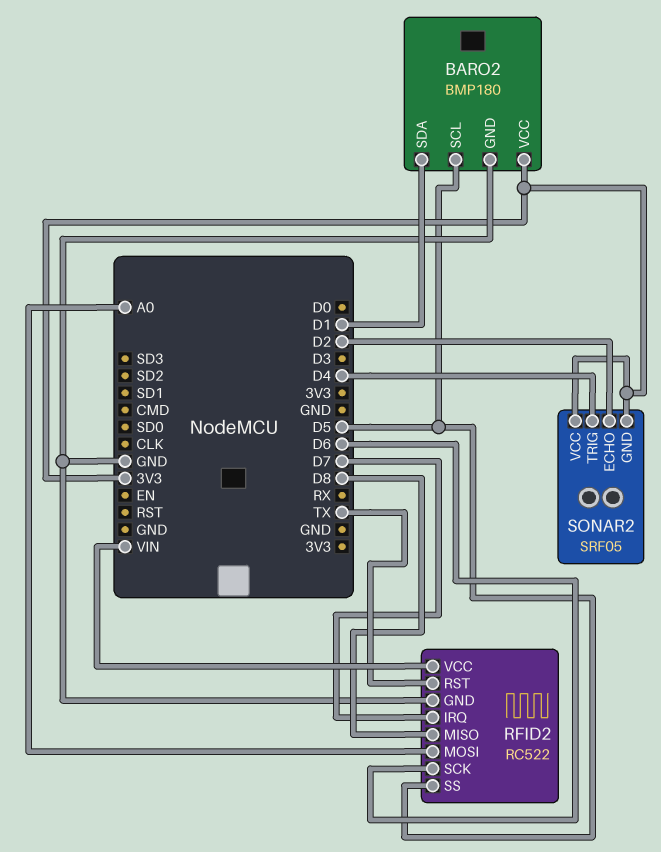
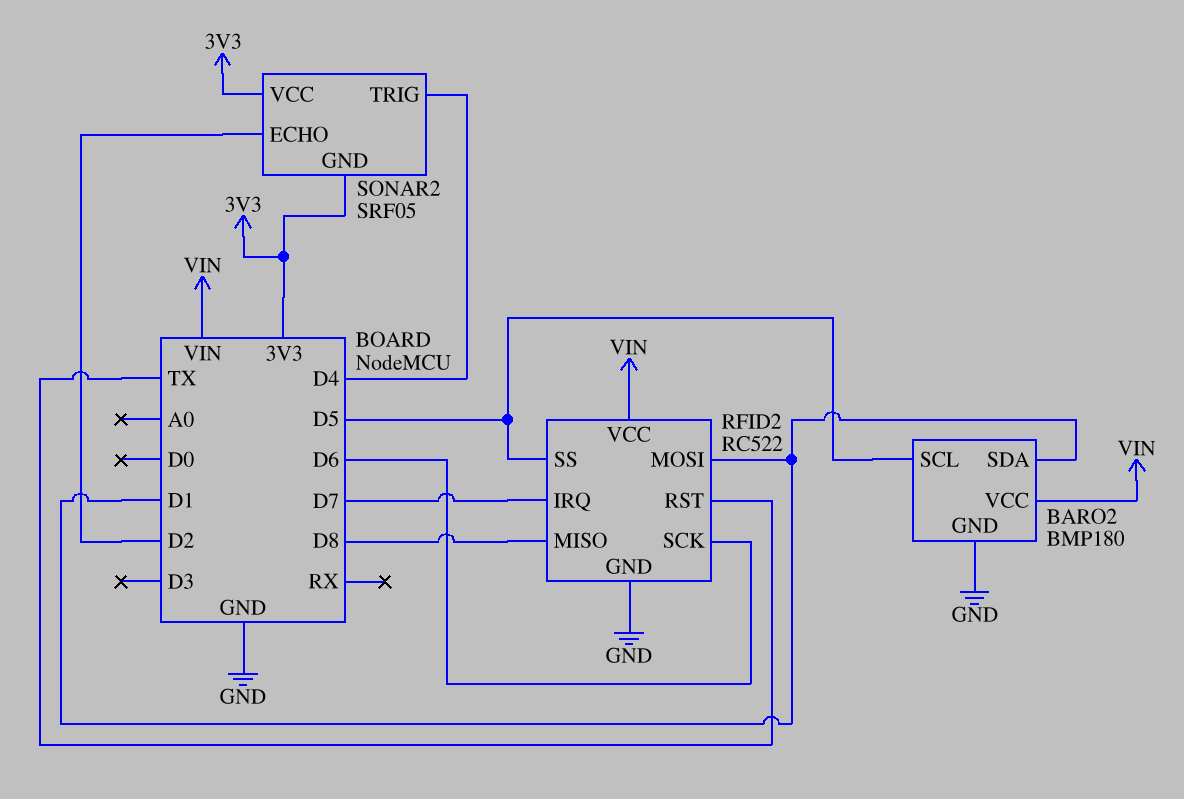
BARO2 pin VCC: 3V3 -> VIN
RFID2 pin MOSI: A0 -> D1

